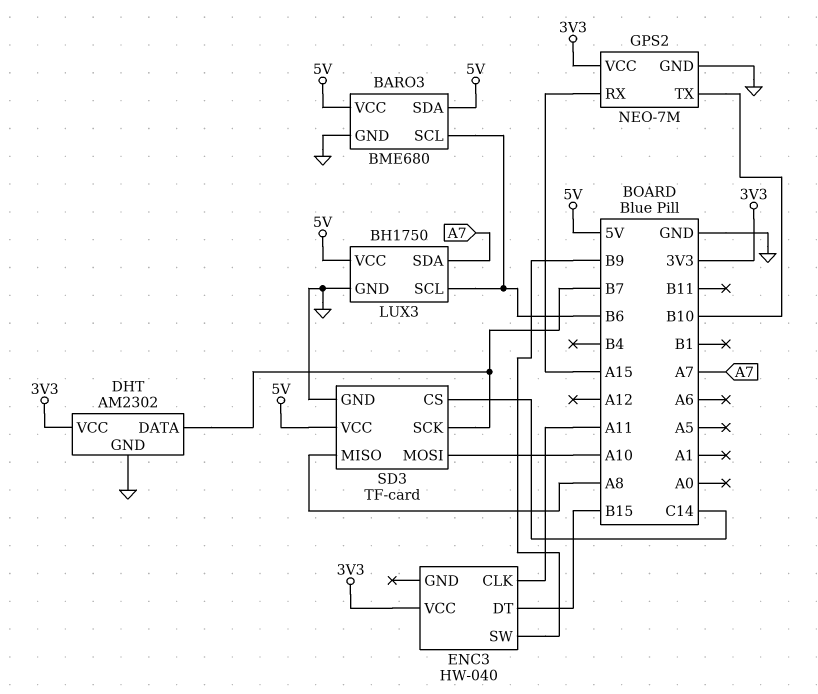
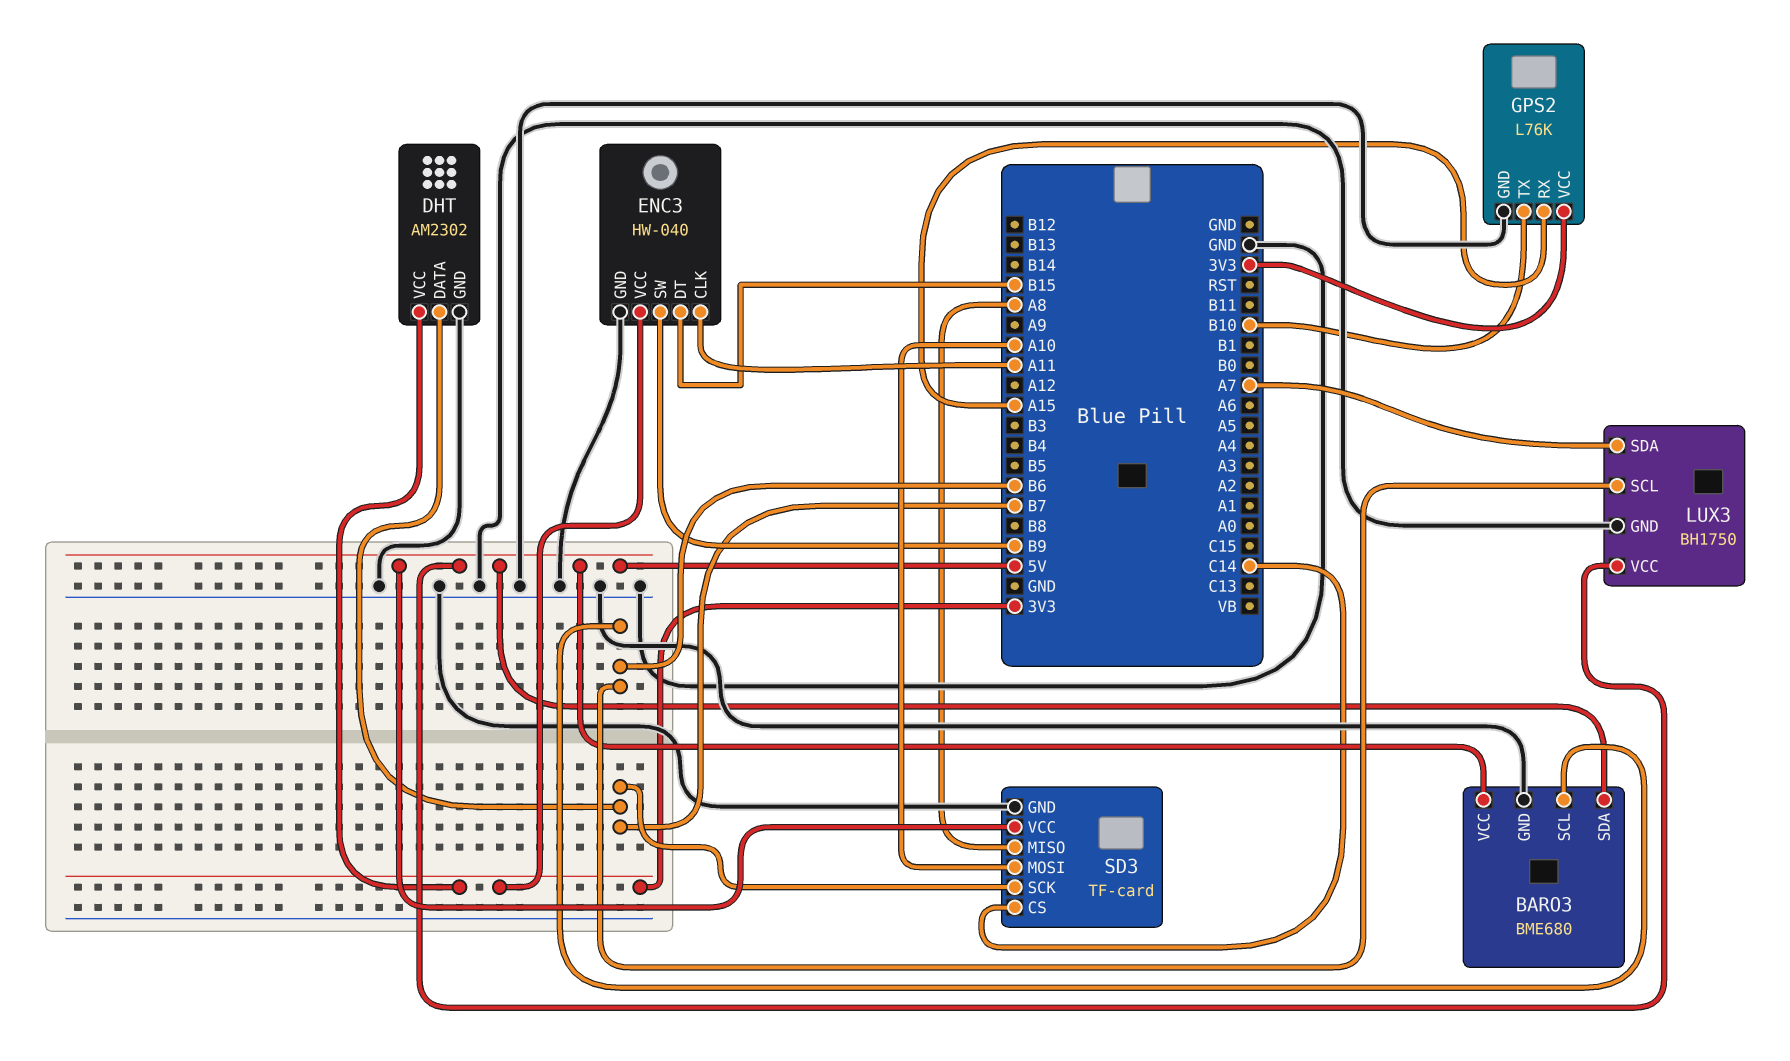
ENC3 pin GND: none -> GND
GPS2: NEO-7M -> L76K

